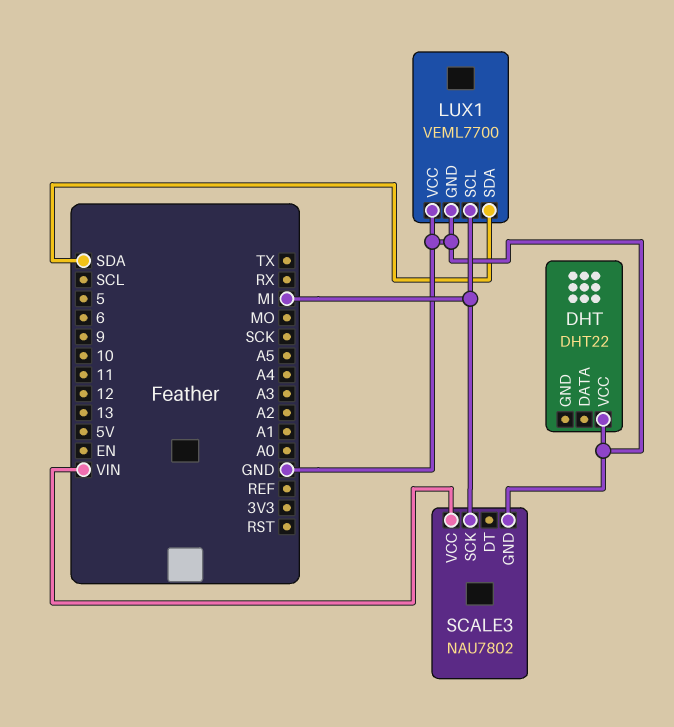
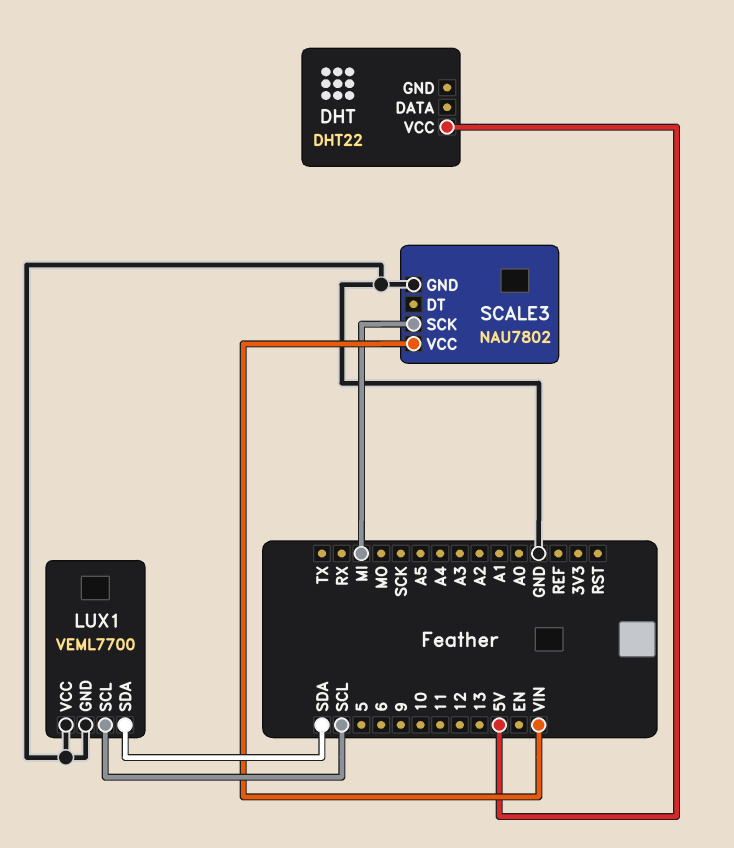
DHT pin VCC: GND -> 5V
LUX1 pin SCL: MI -> SCL

